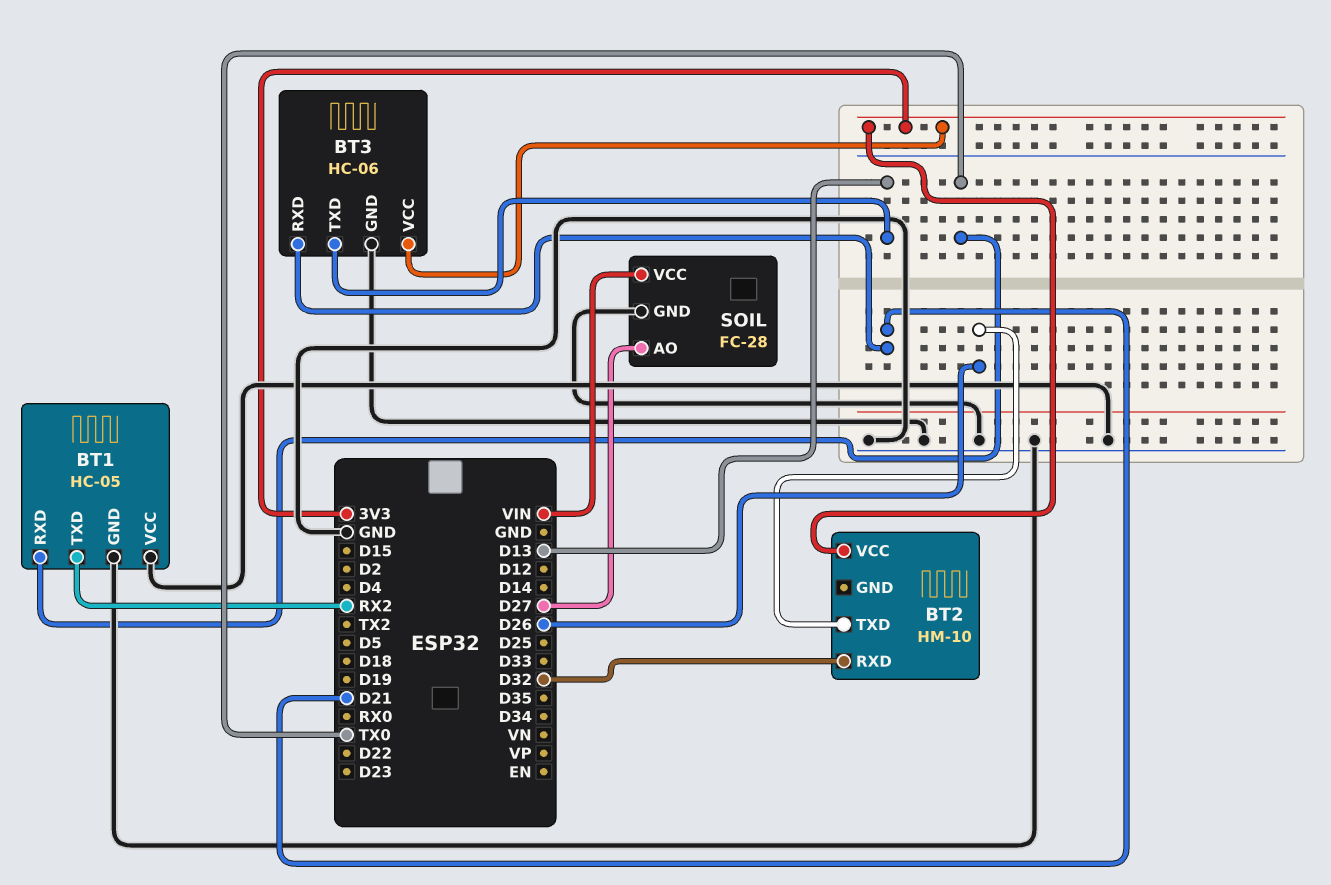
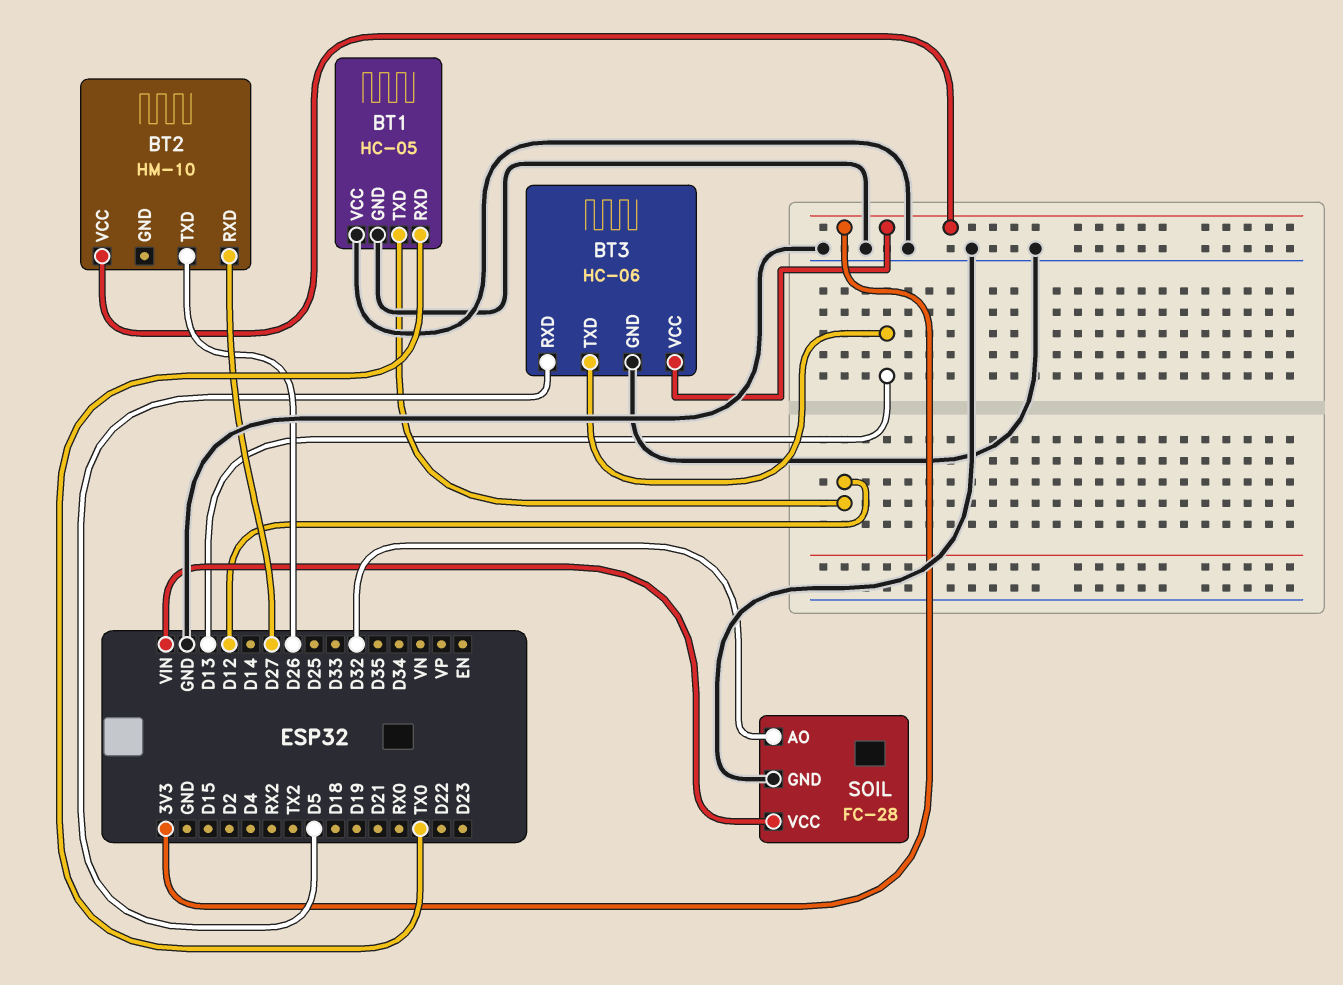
BT1 pin TXD: RX2 -> D12
BT2 pin RXD: D32 -> D27
BT3 pin RXD: D21 -> D5
SOIL pin AO: D27 -> D32

